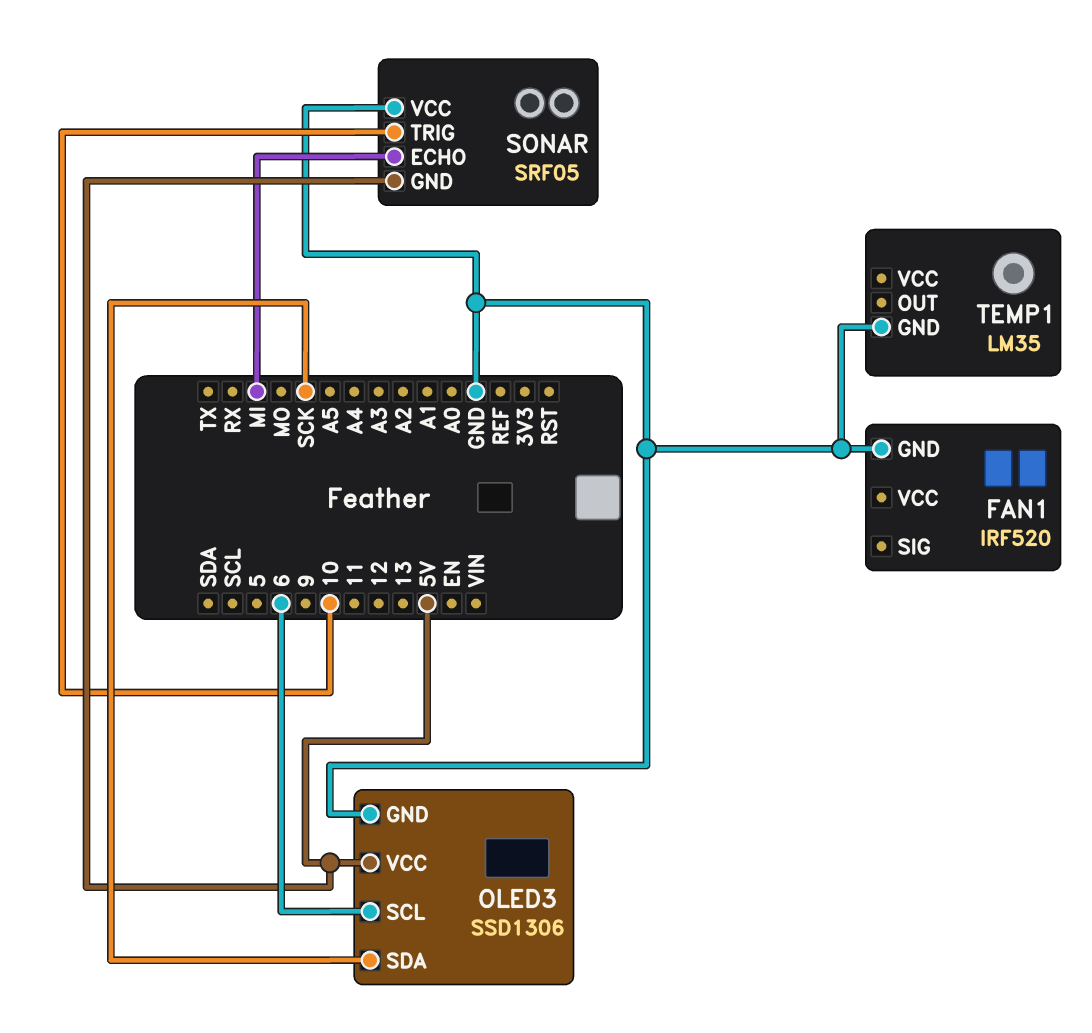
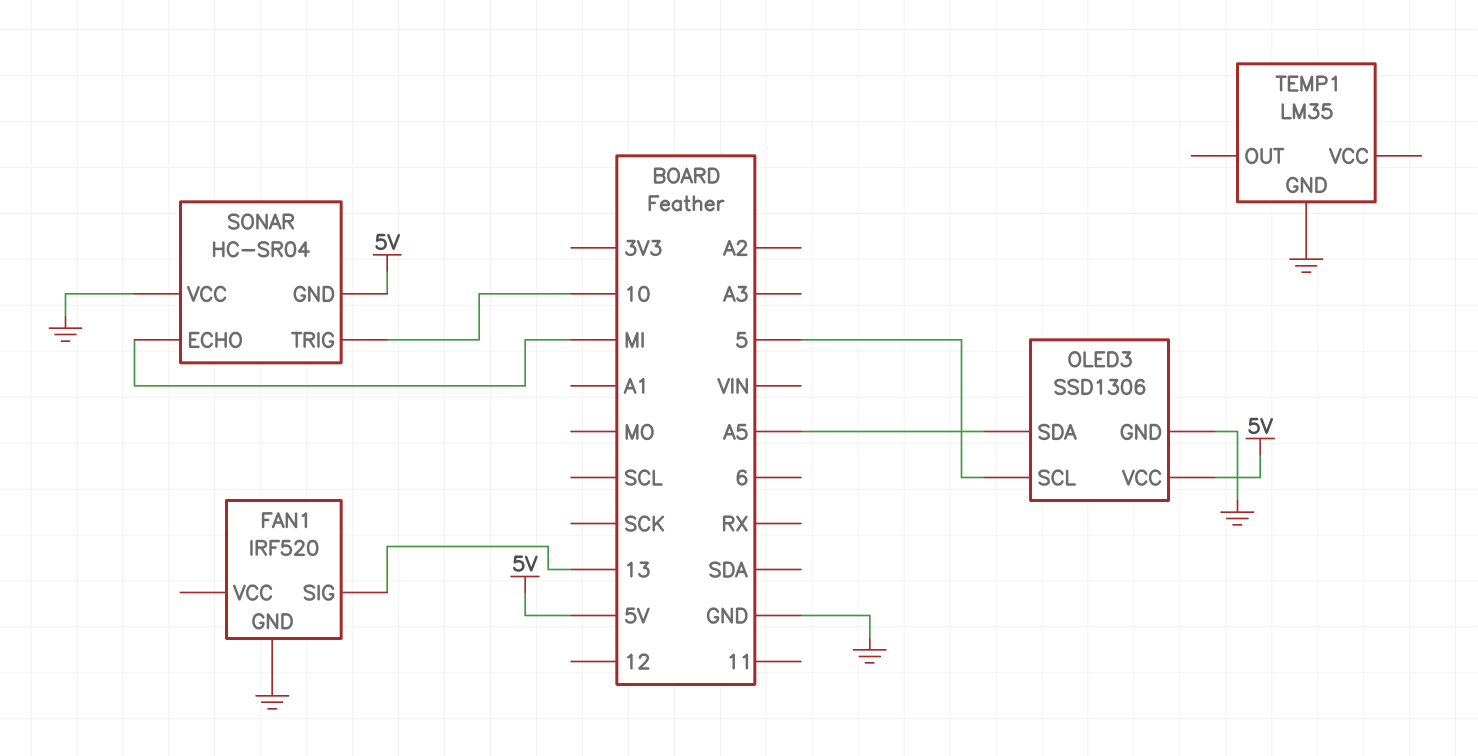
FAN1 pin SIG: none -> 13
OLED3 pin SCL: 6 -> 5
OLED3 pin SDA: SCK -> A5
SONAR: SRF05 -> HC-SR04

